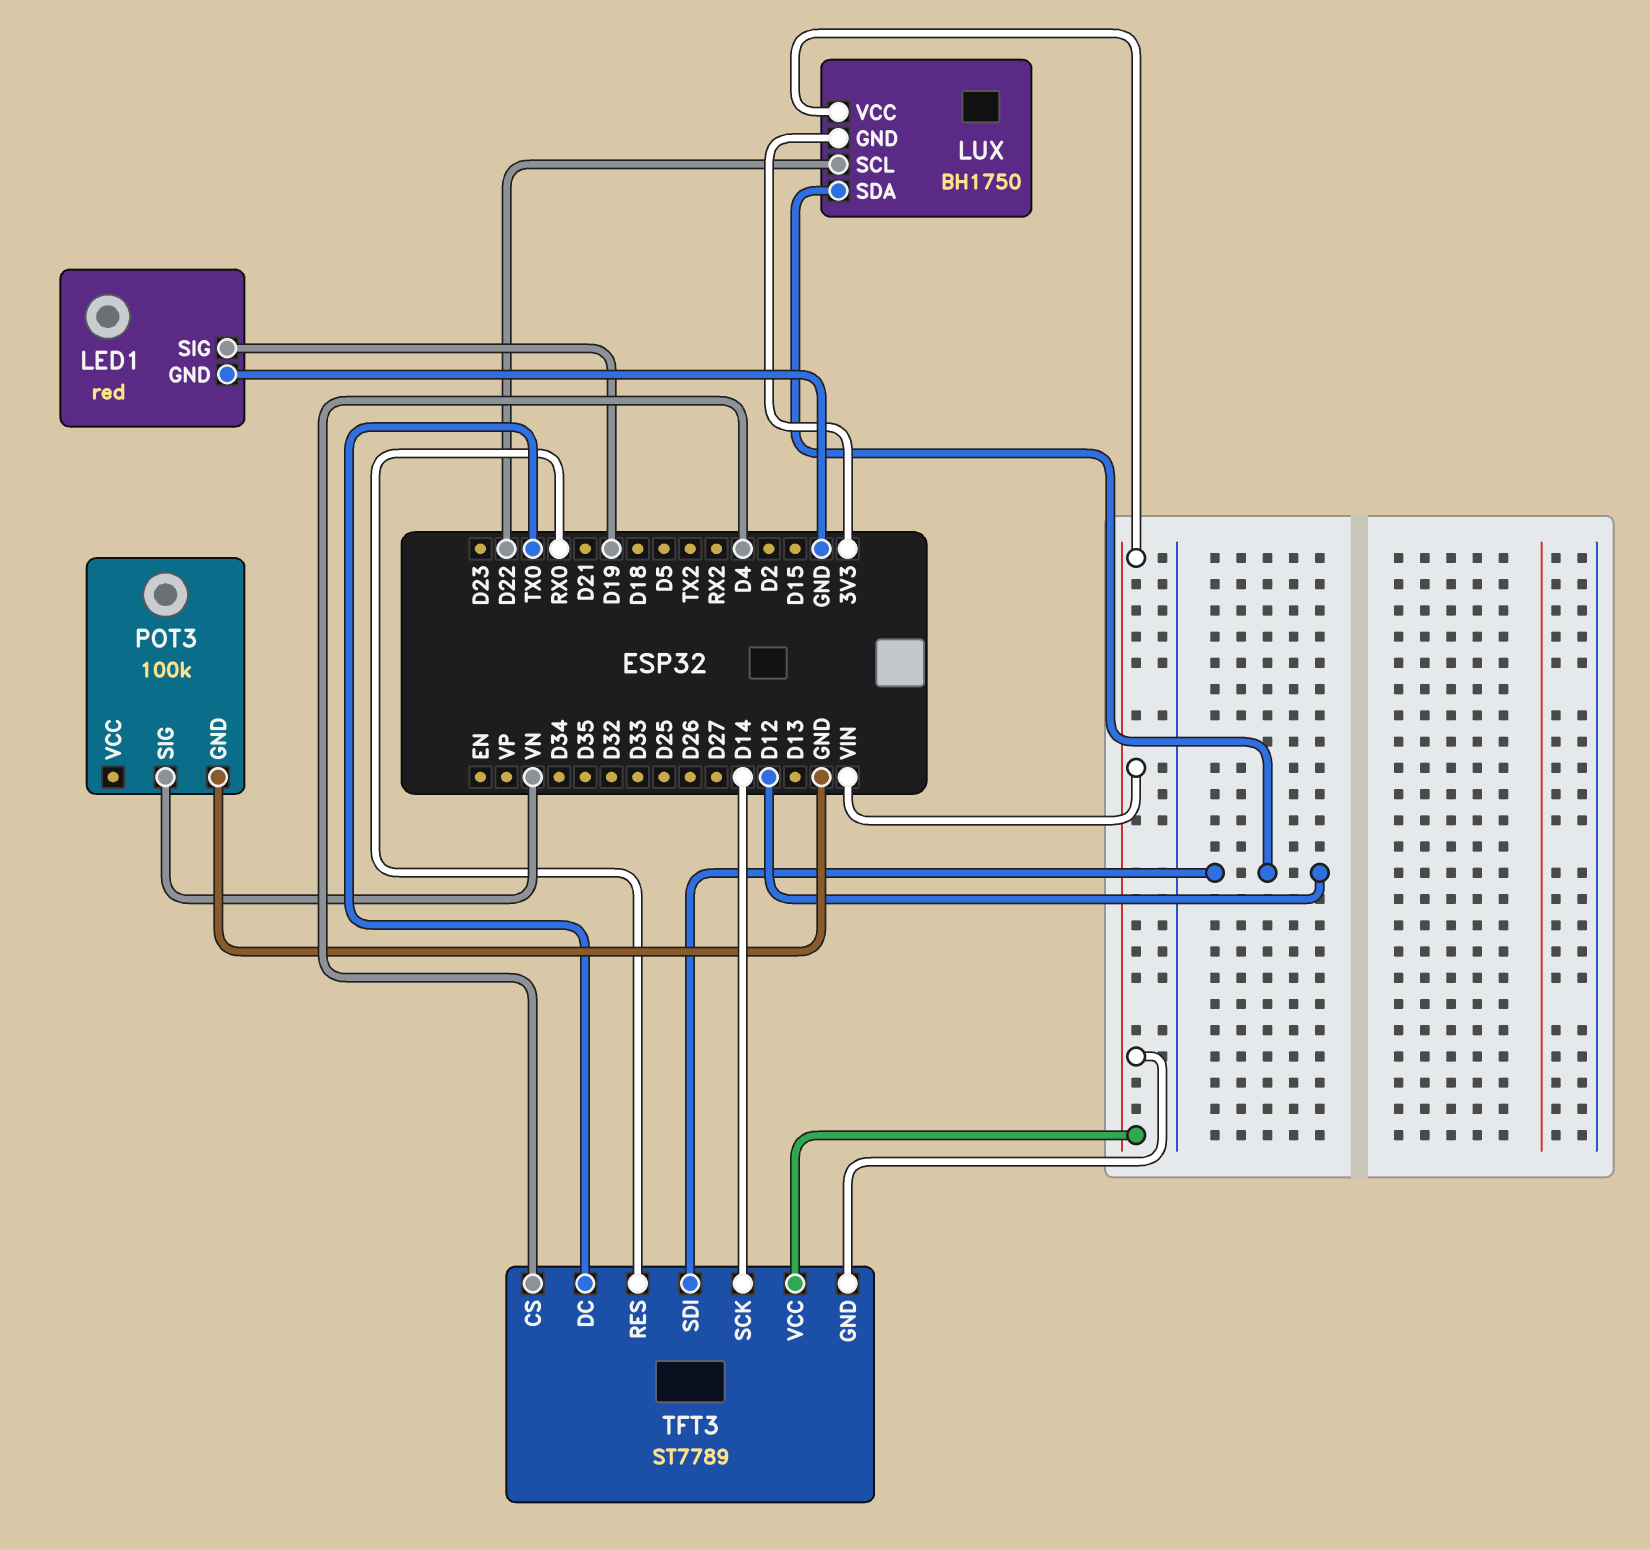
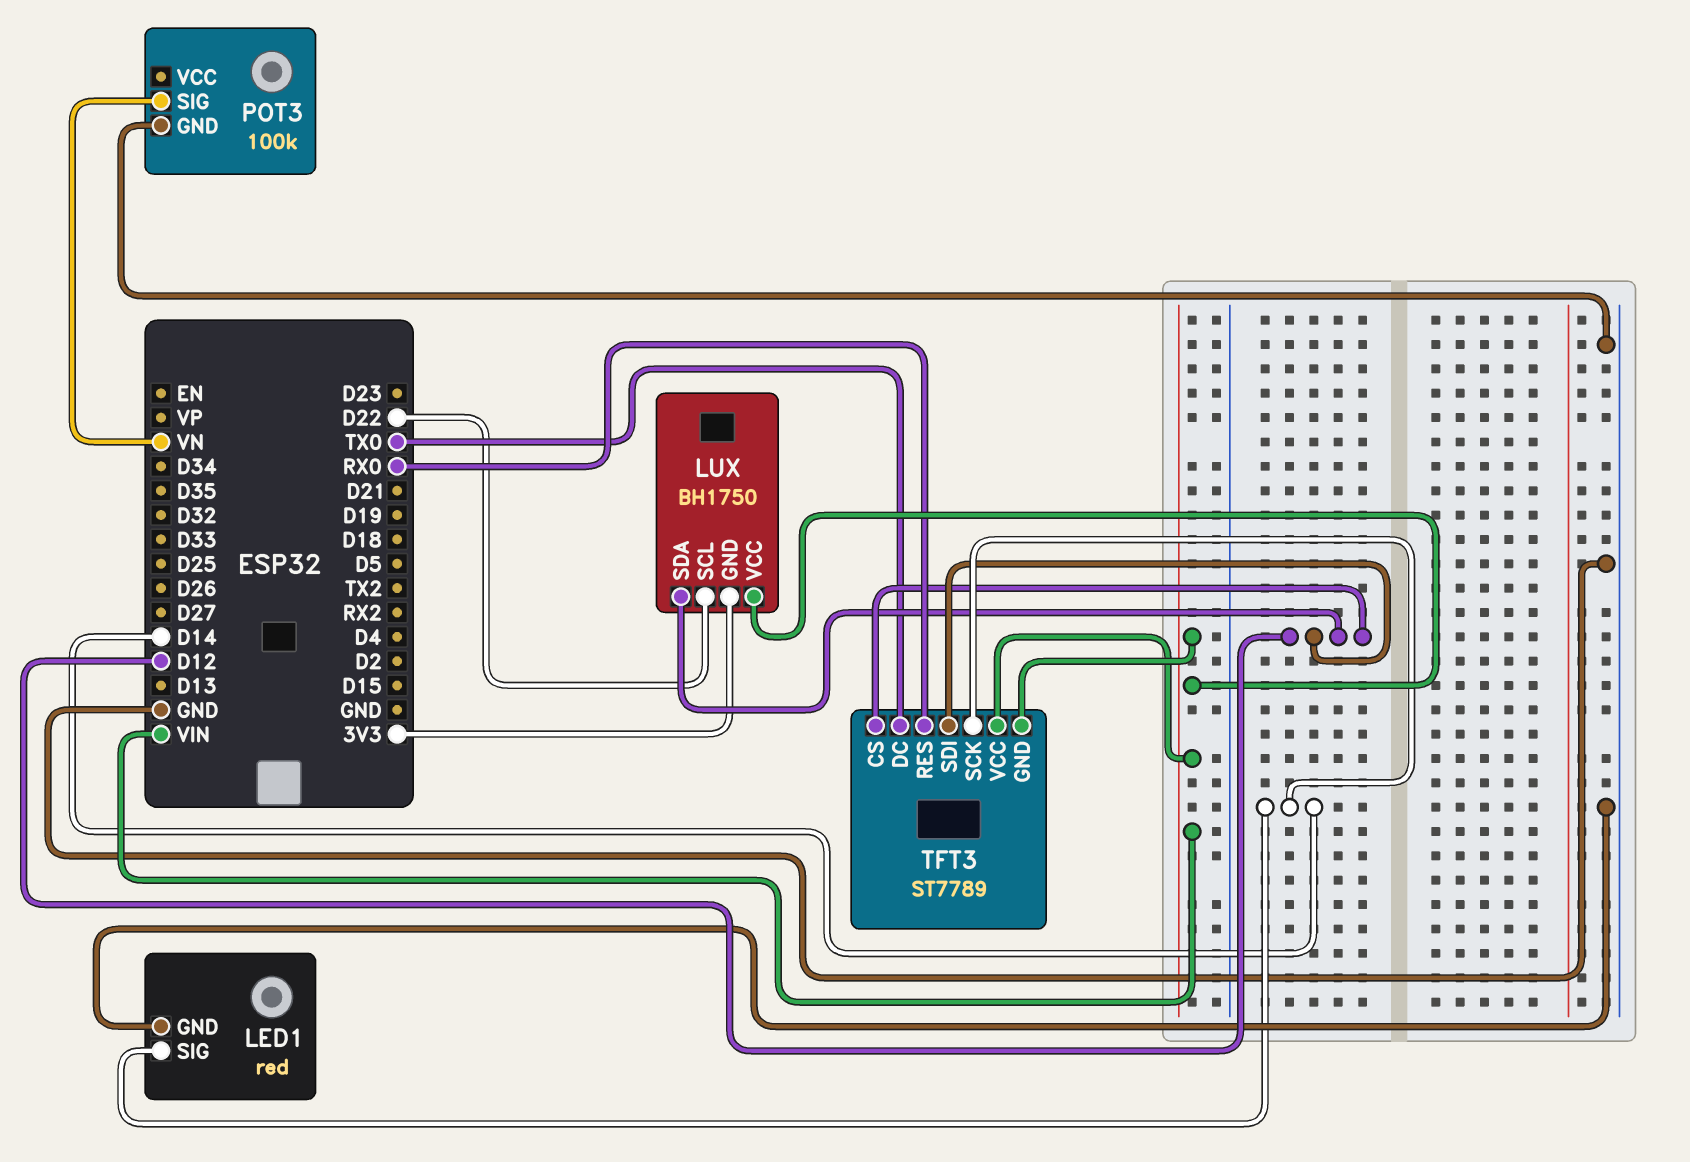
LED1 pin SIG: D19 -> D14
TFT3 pin CS: D4 -> D12

